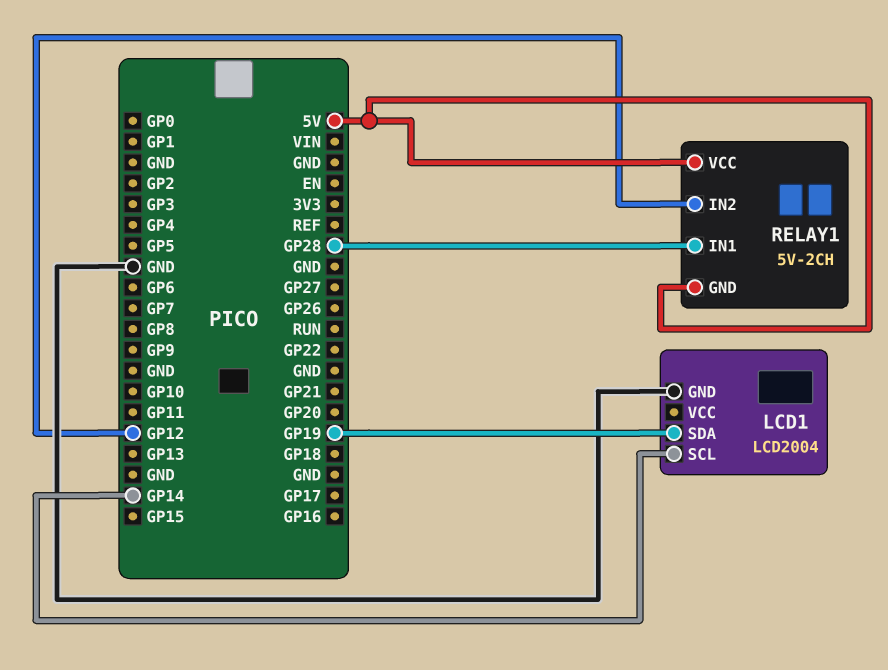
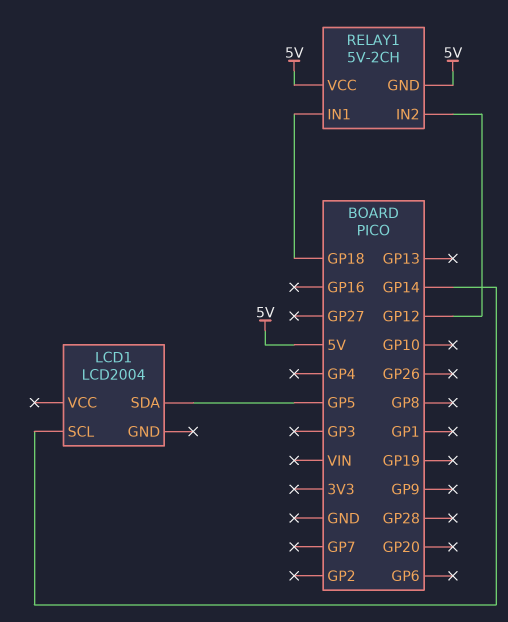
LCD1 pin GND: GND -> none
LCD1 pin SDA: GP19 -> GP5
RELAY1 pin IN1: GP28 -> GP18

